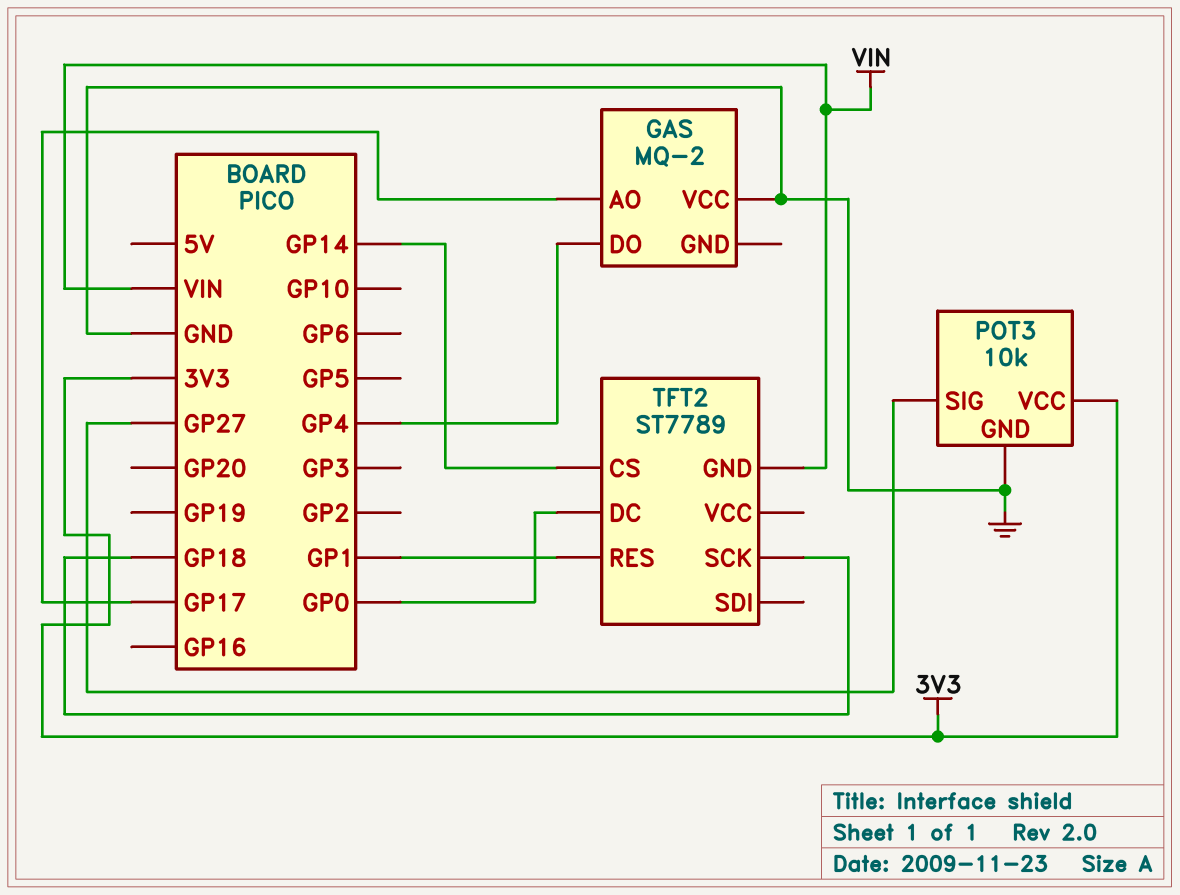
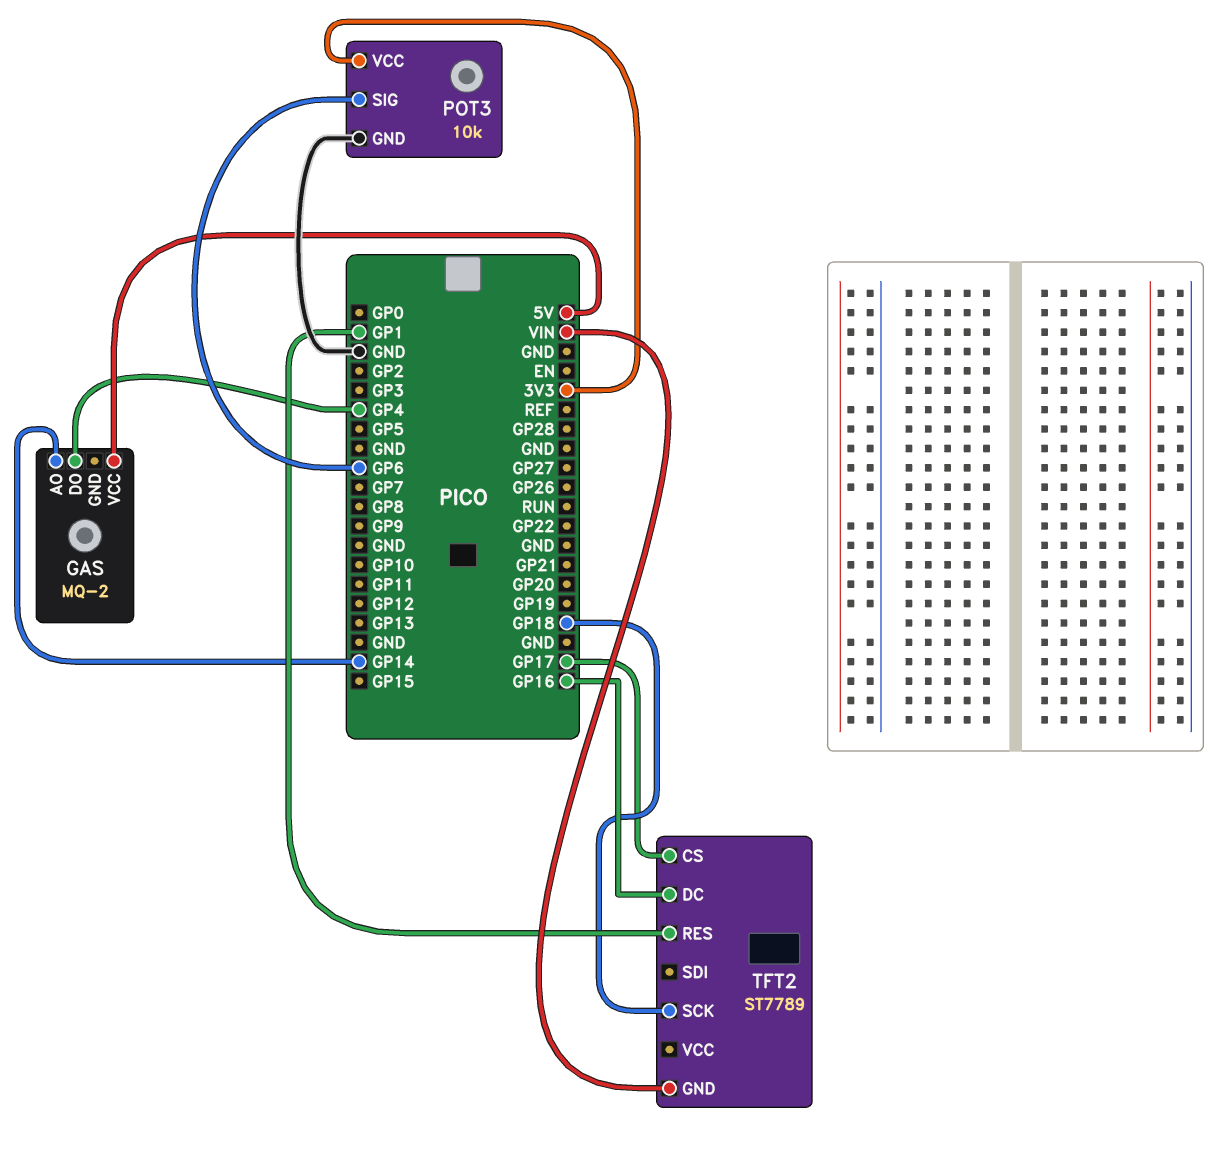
GAS pin AO: GP17 -> GP14
GAS pin VCC: GND -> 5V
POT3 pin SIG: GP27 -> GP6
TFT2 pin CS: GP14 -> GP17
TFT2 pin DC: GP0 -> GP16

